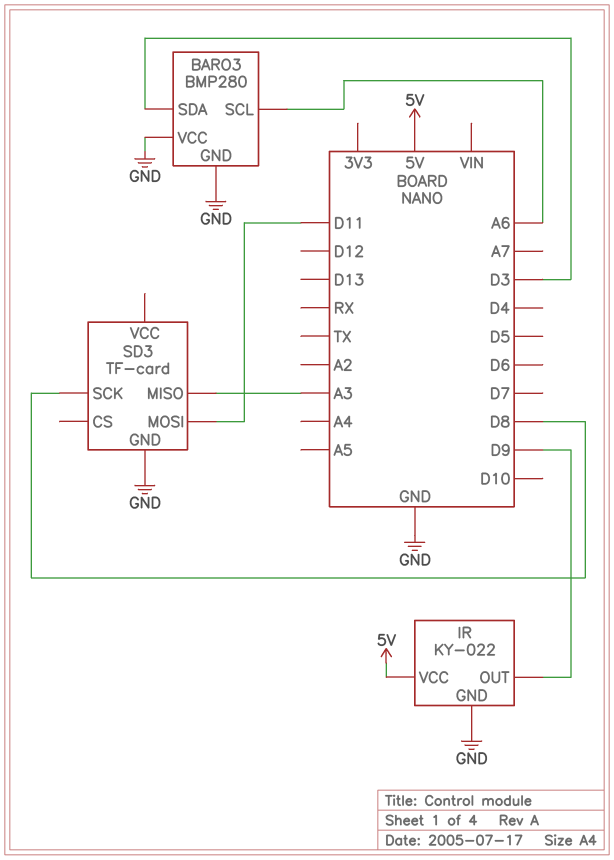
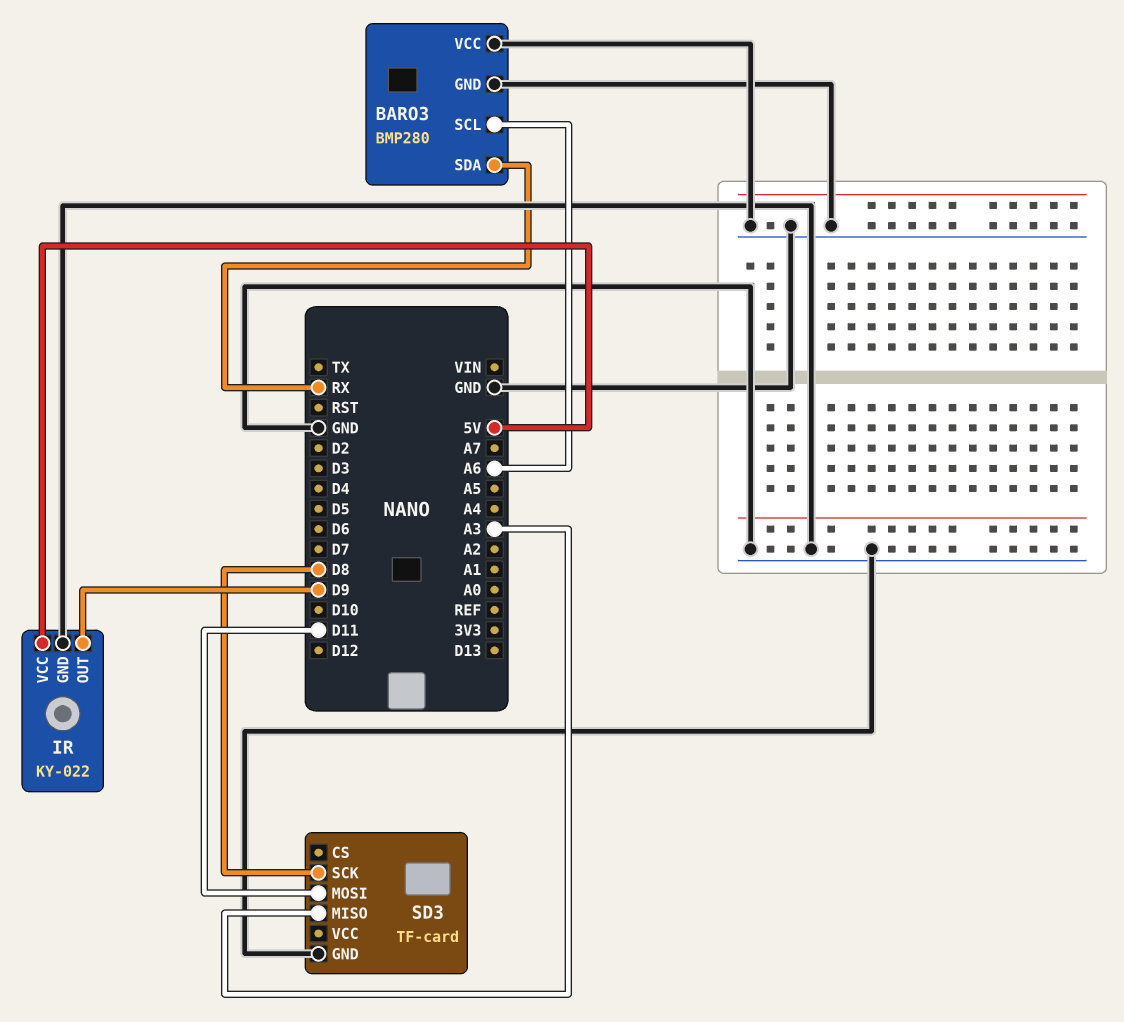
BARO3 pin SDA: D3 -> RX

